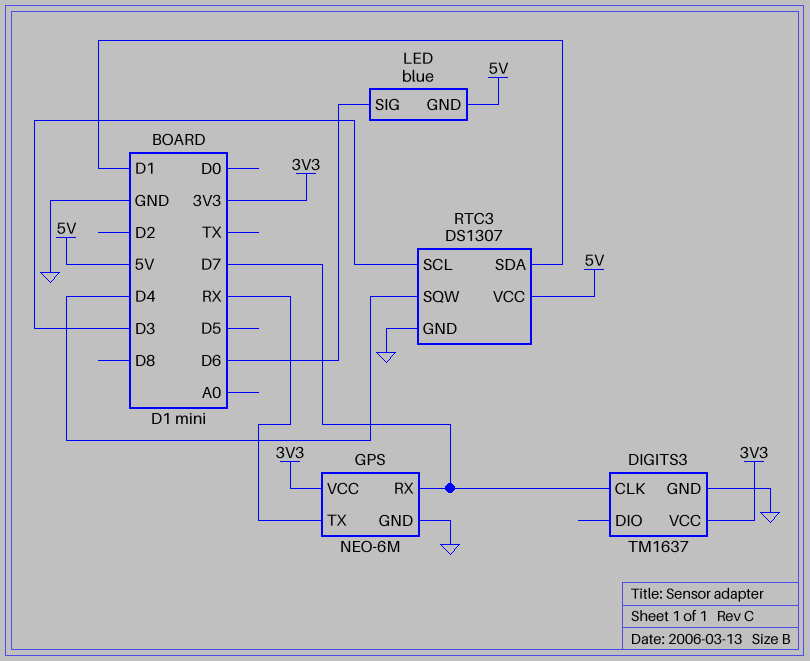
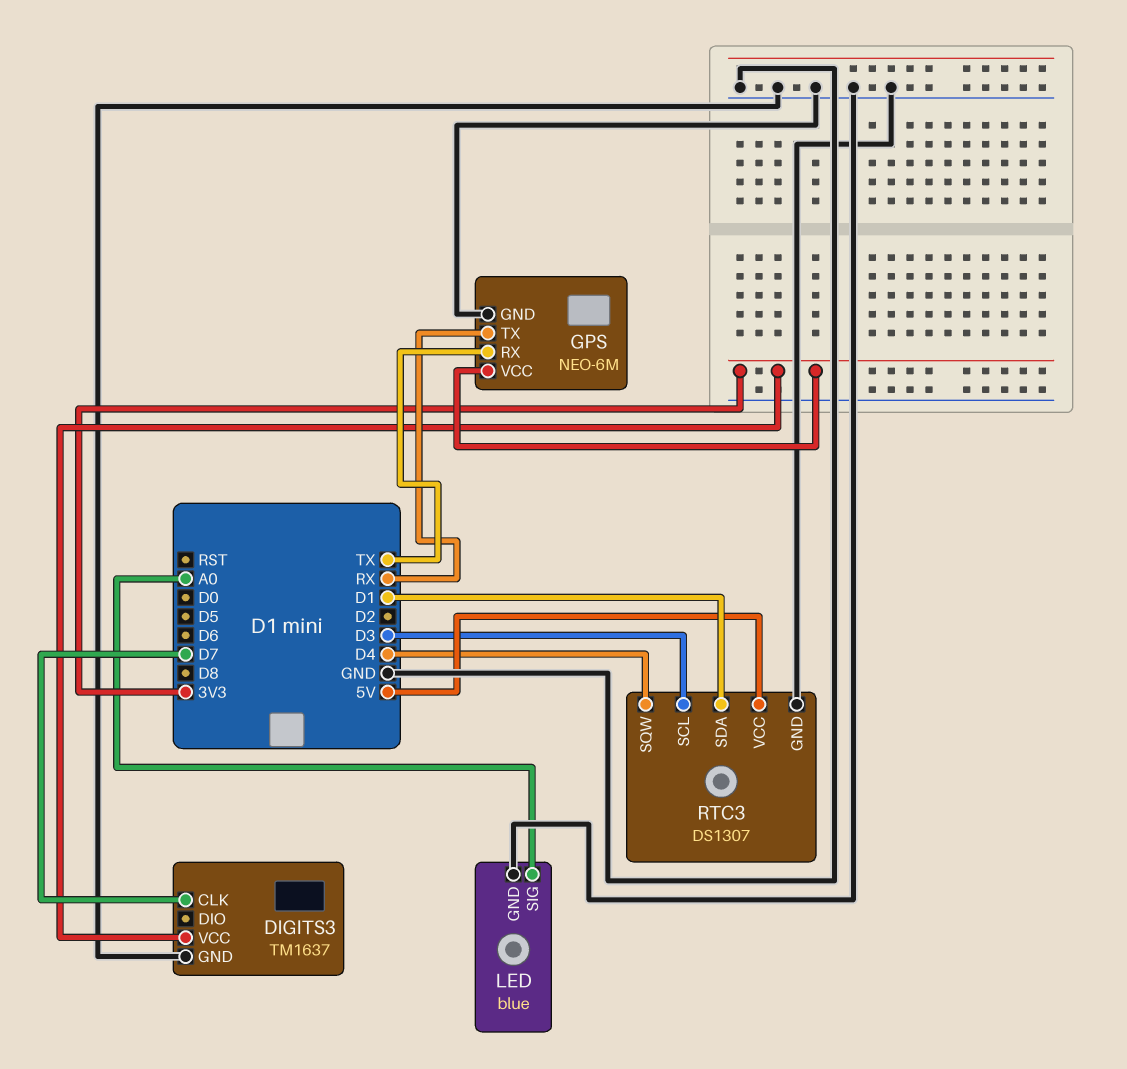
GPS pin RX: D7 -> TX
LED pin GND: 5V -> GND
LED pin SIG: D6 -> A0

